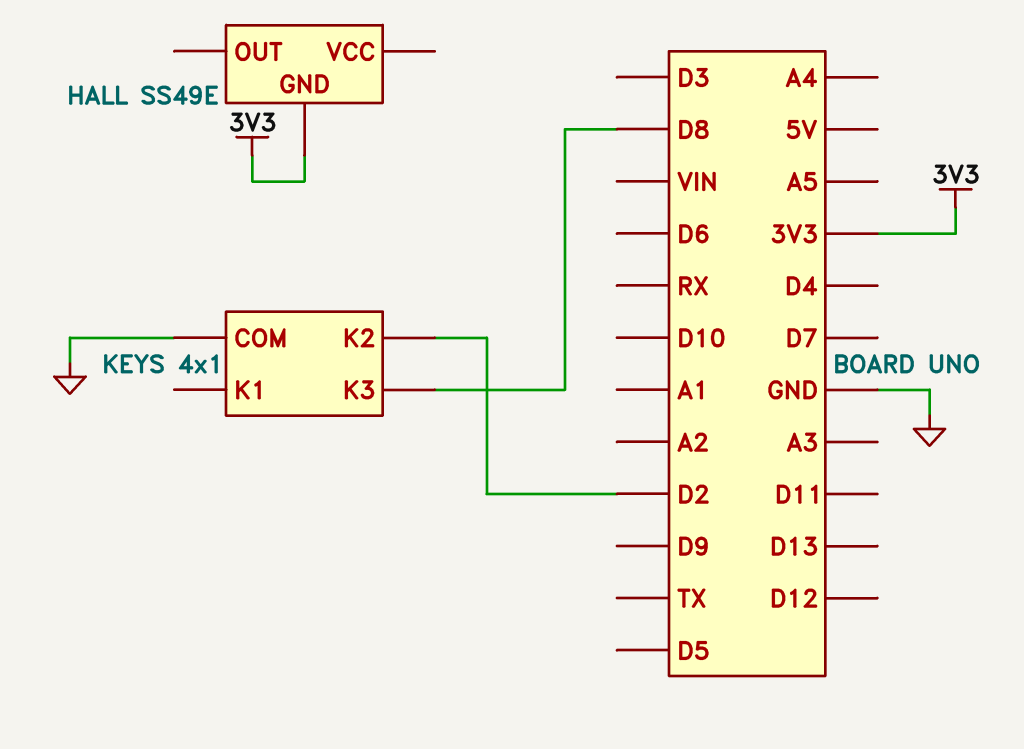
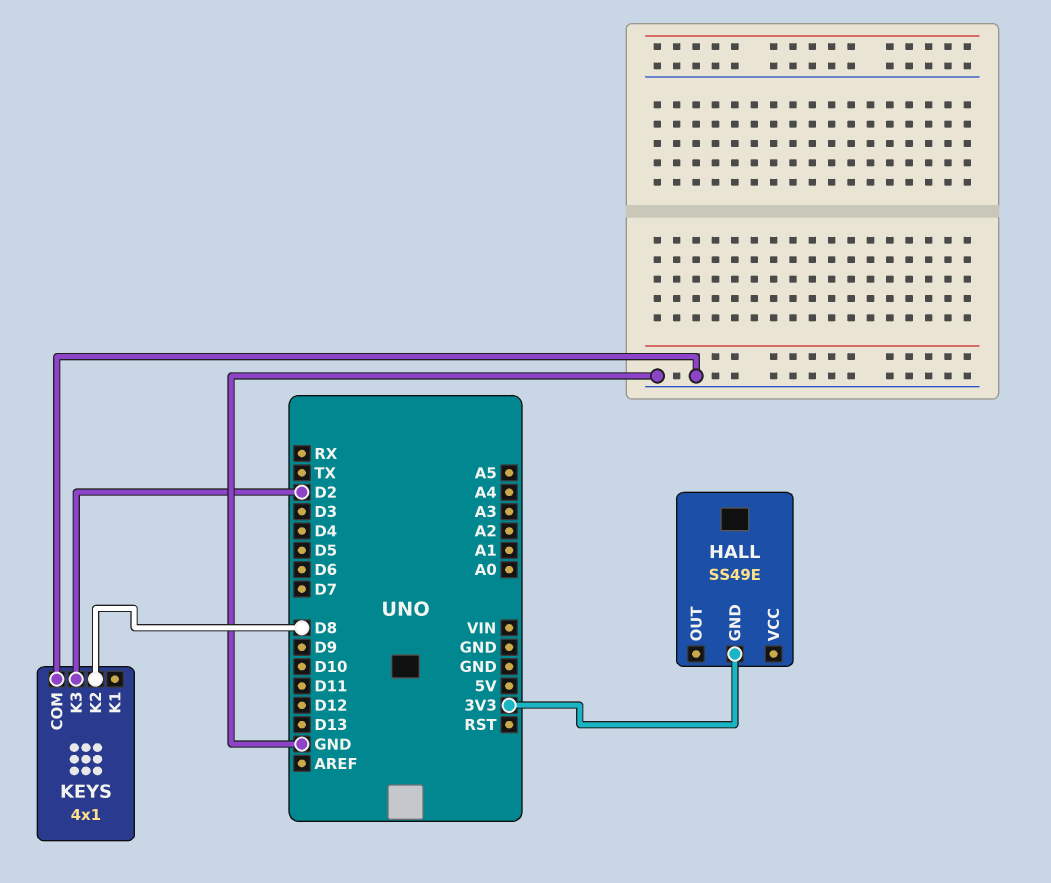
KEYS pin K2: D2 -> D8
KEYS pin K3: D8 -> D2

